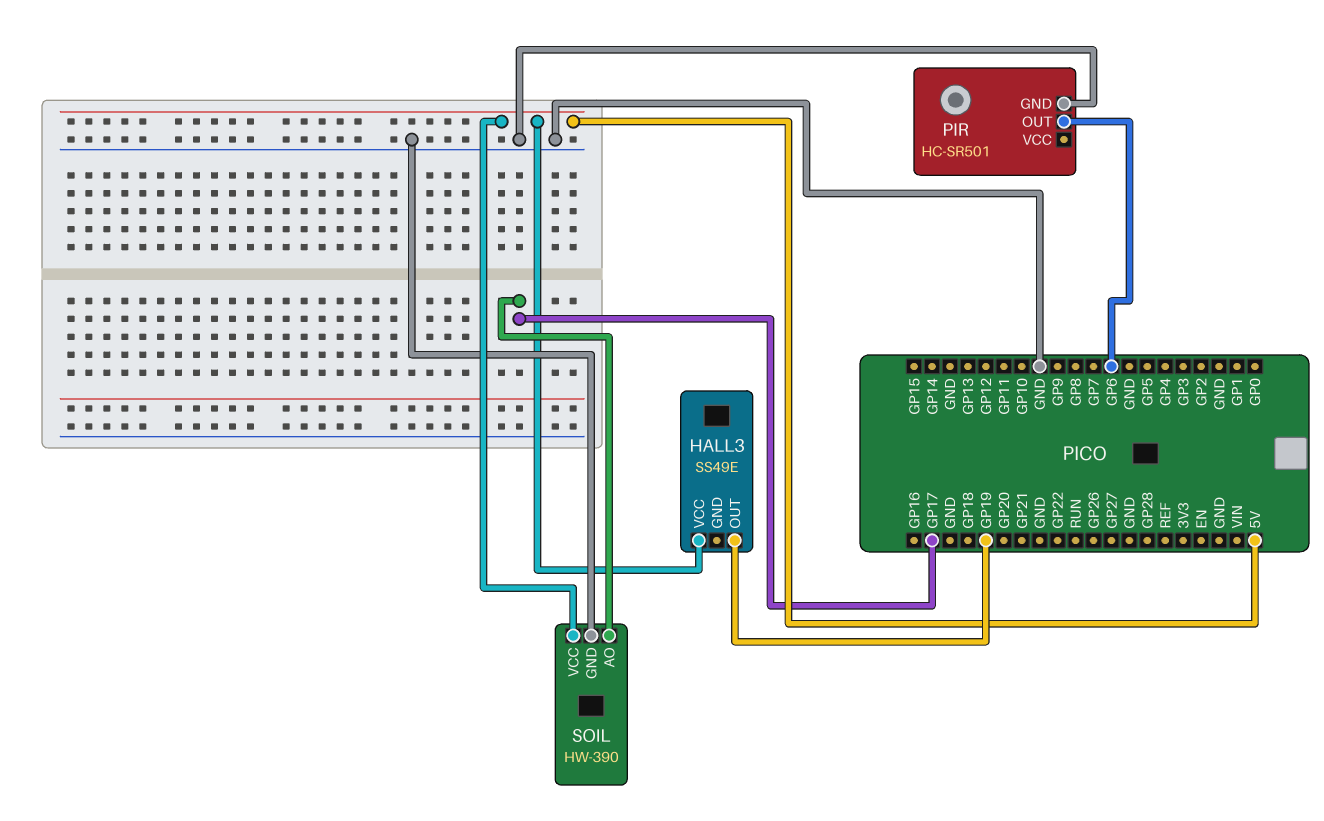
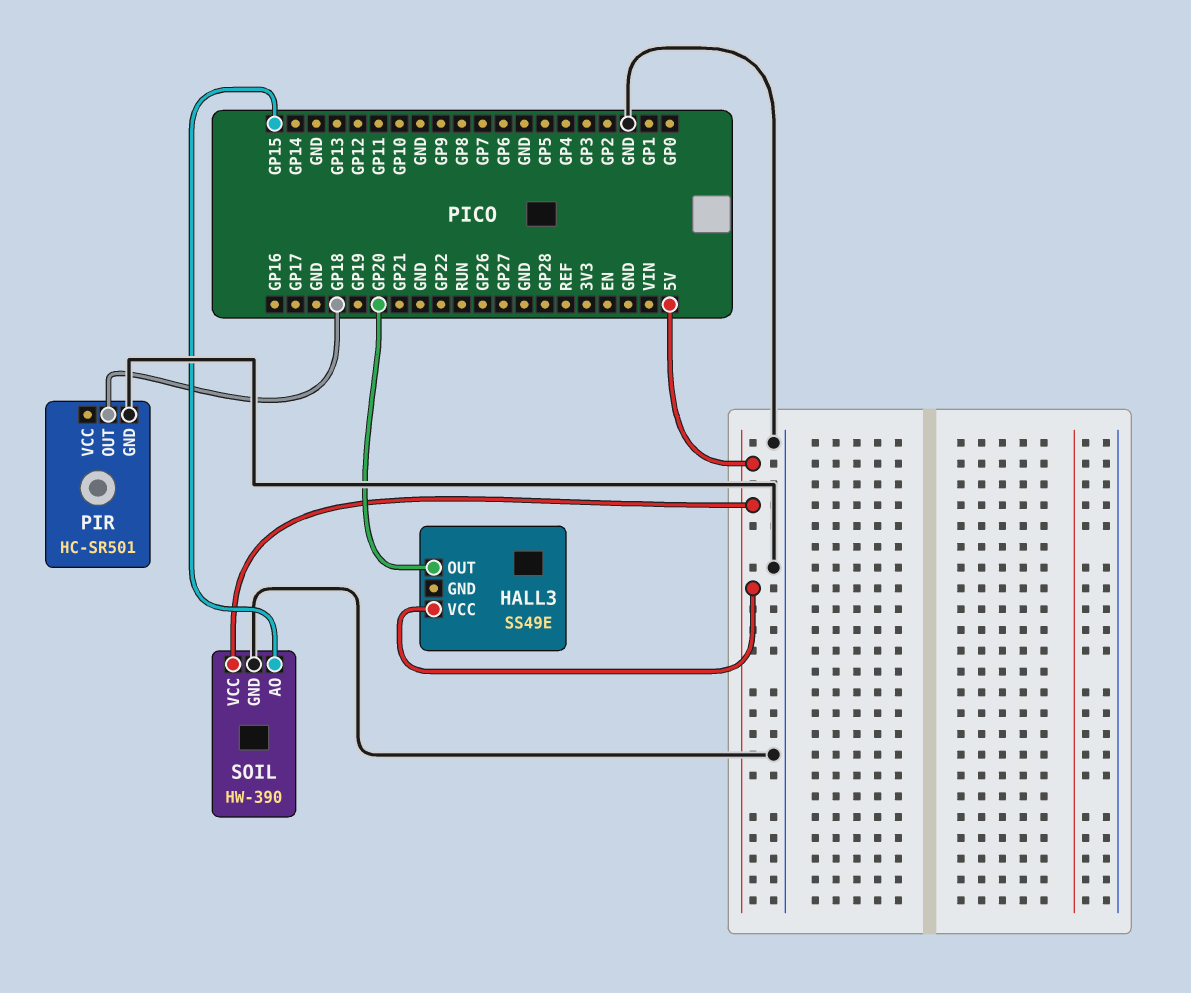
HALL3 pin OUT: GP19 -> GP20
PIR pin OUT: GP6 -> GP18
SOIL pin AO: GP17 -> GP15

